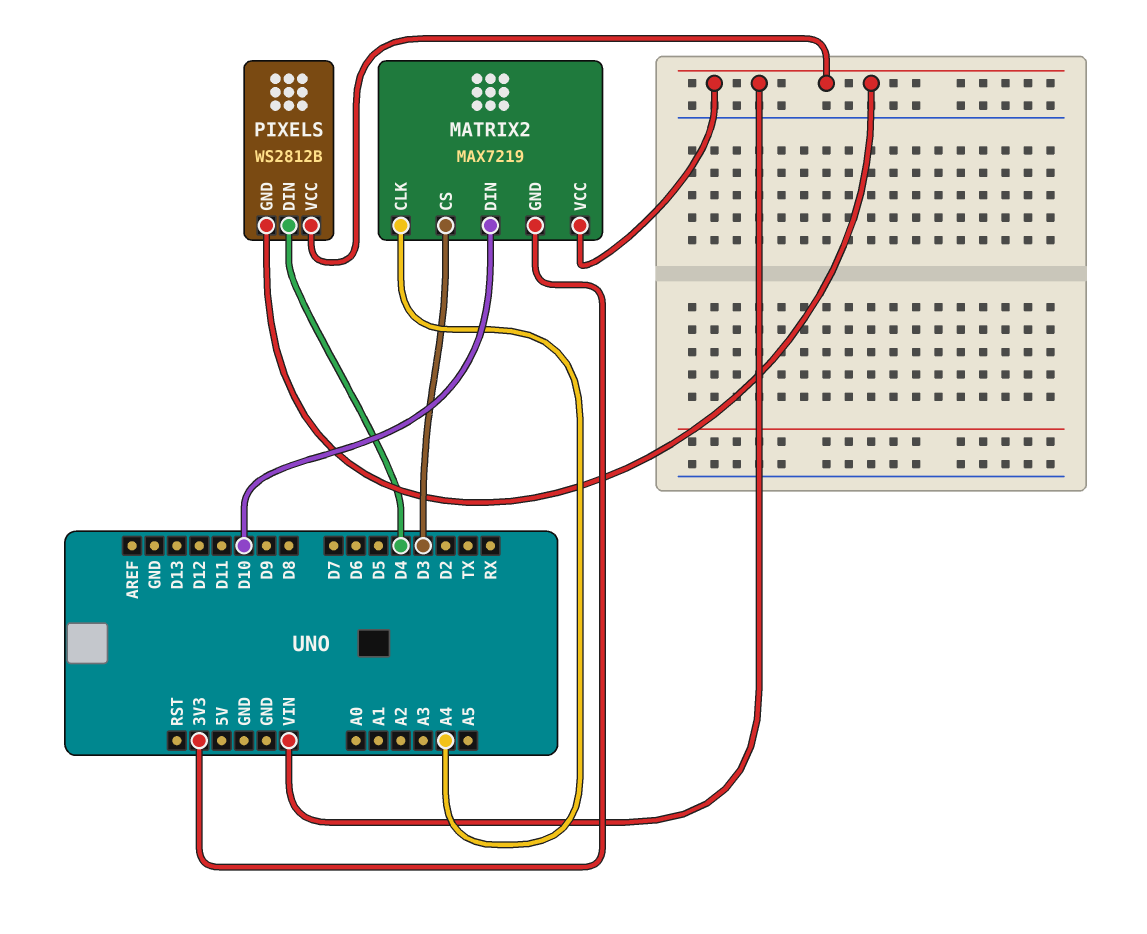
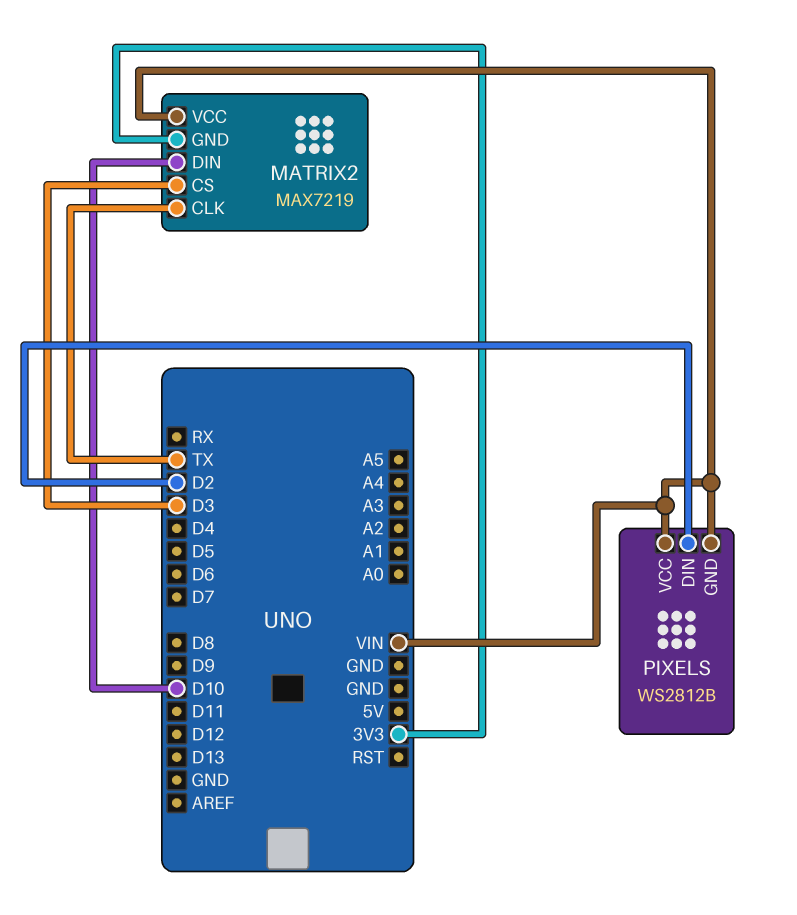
MATRIX2 pin CLK: A4 -> TX
PIXELS pin DIN: D4 -> D2

